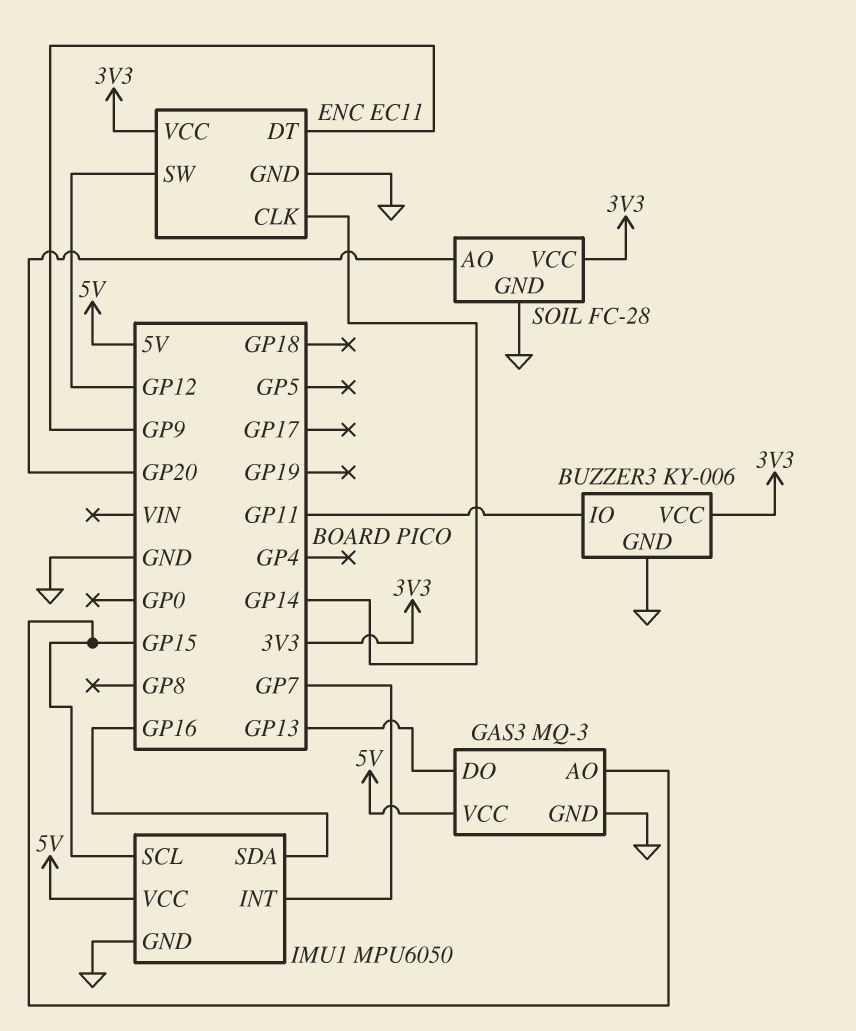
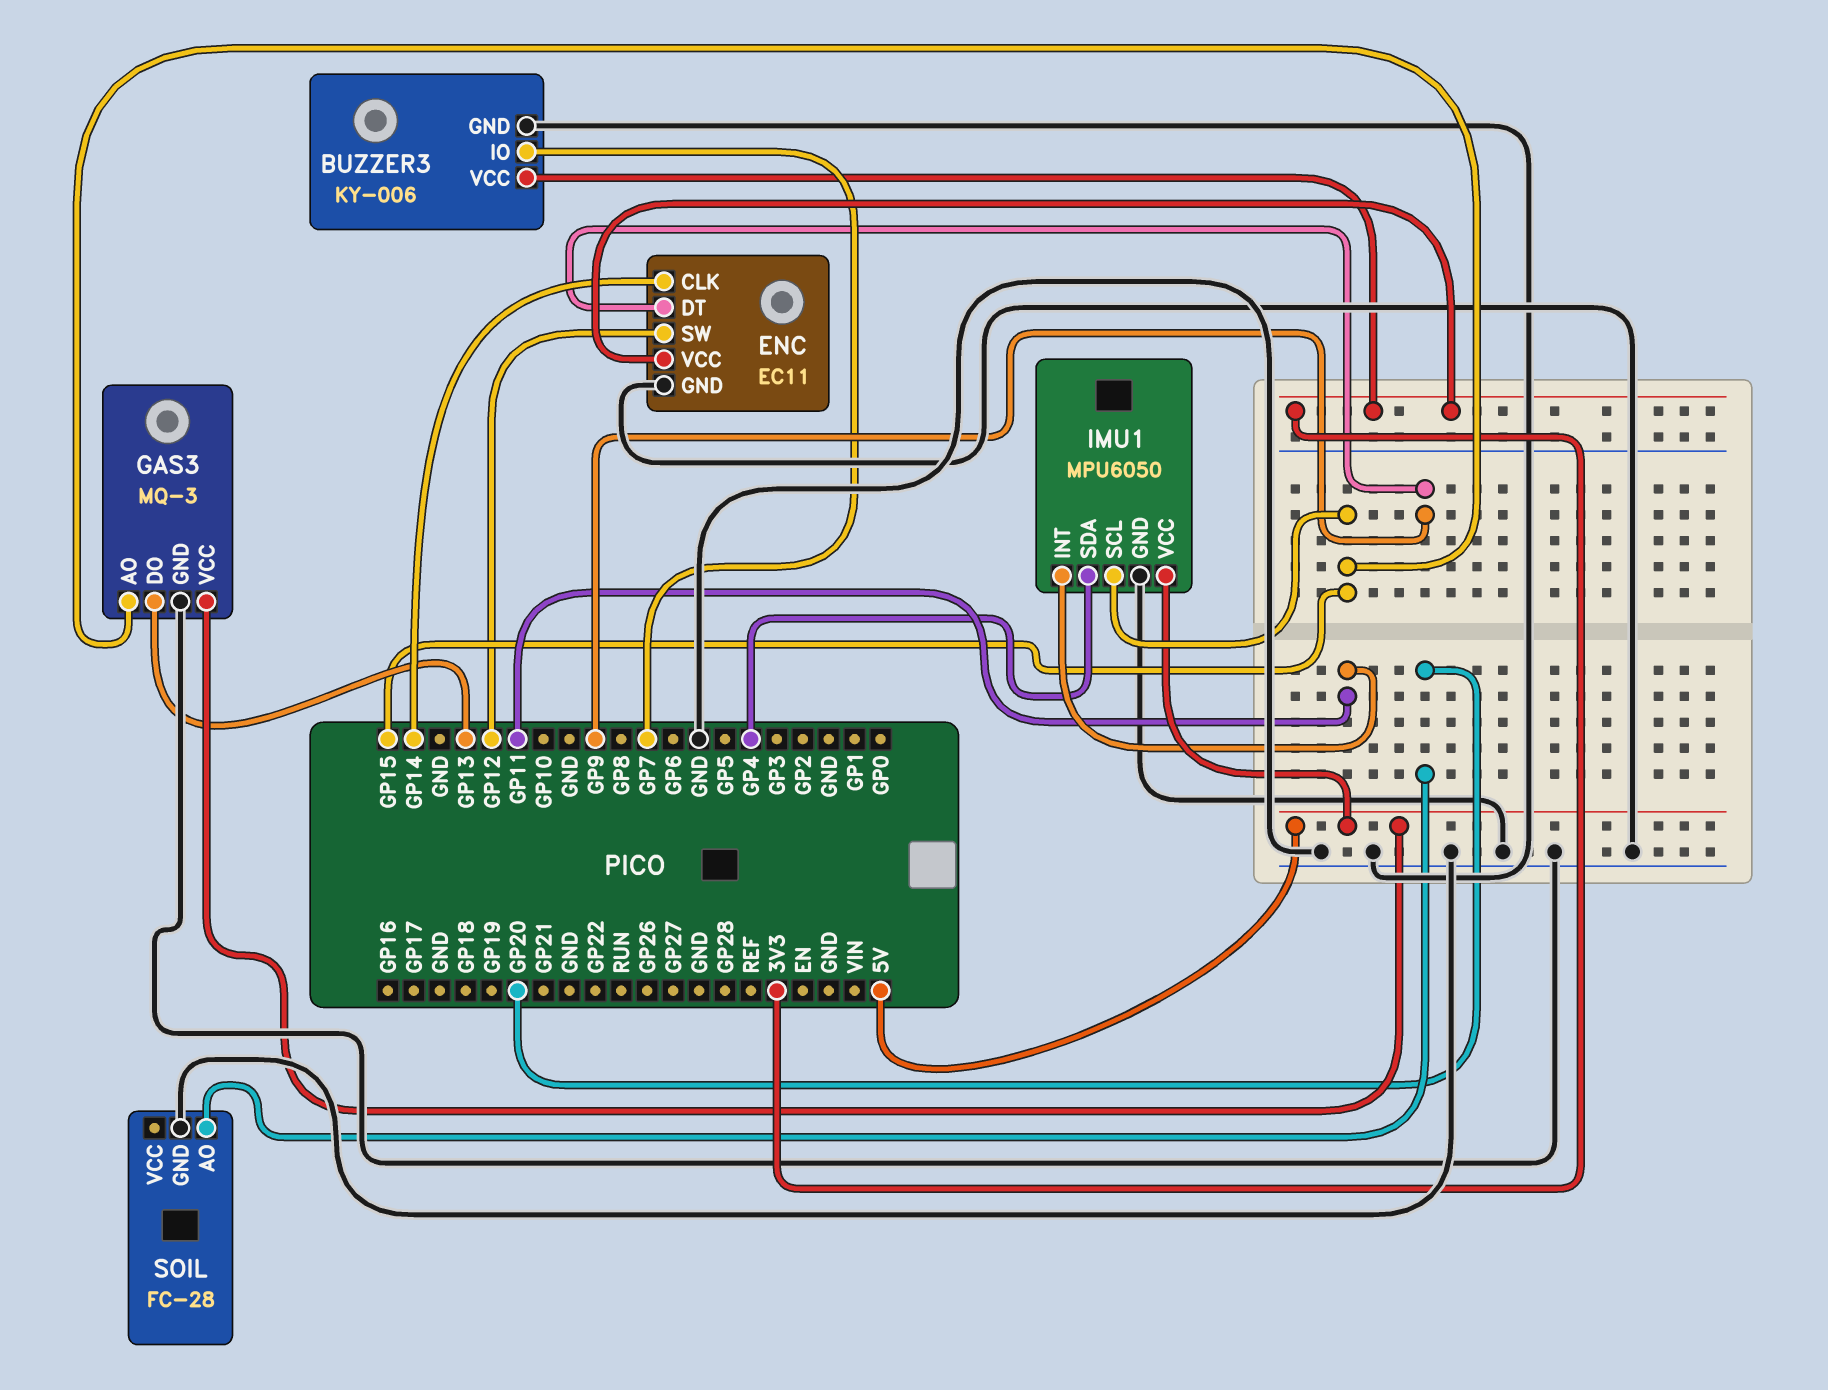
BUZZER3 pin IO: GP11 -> GP7
IMU1 pin INT: GP7 -> GP11
IMU1 pin SDA: GP16 -> GP4
SOIL pin VCC: 3V3 -> none

